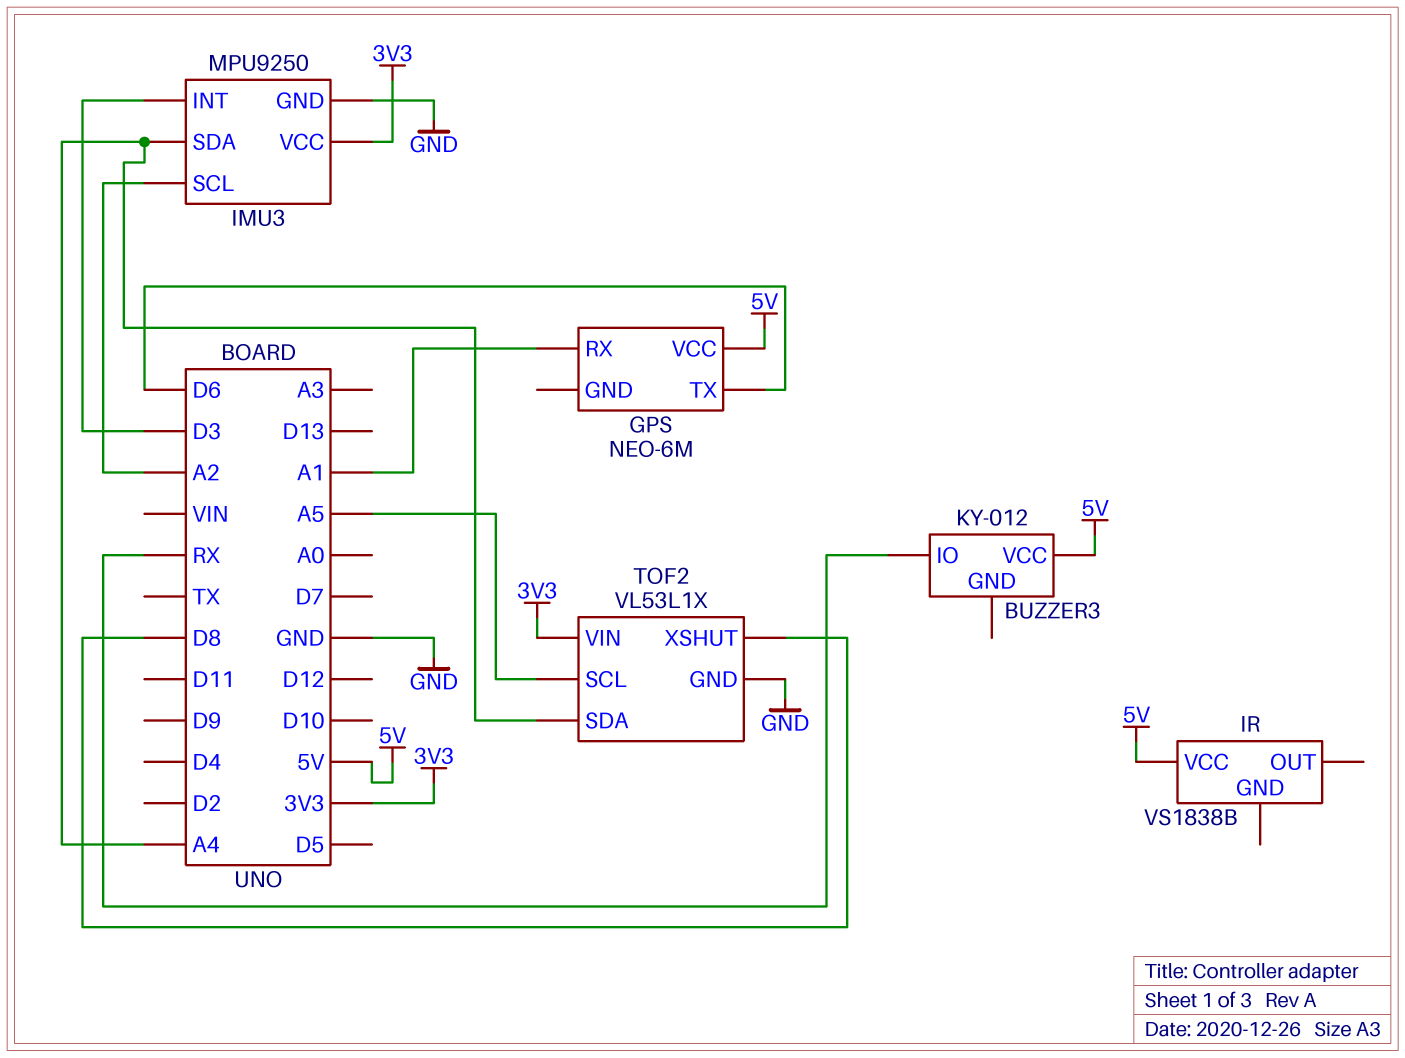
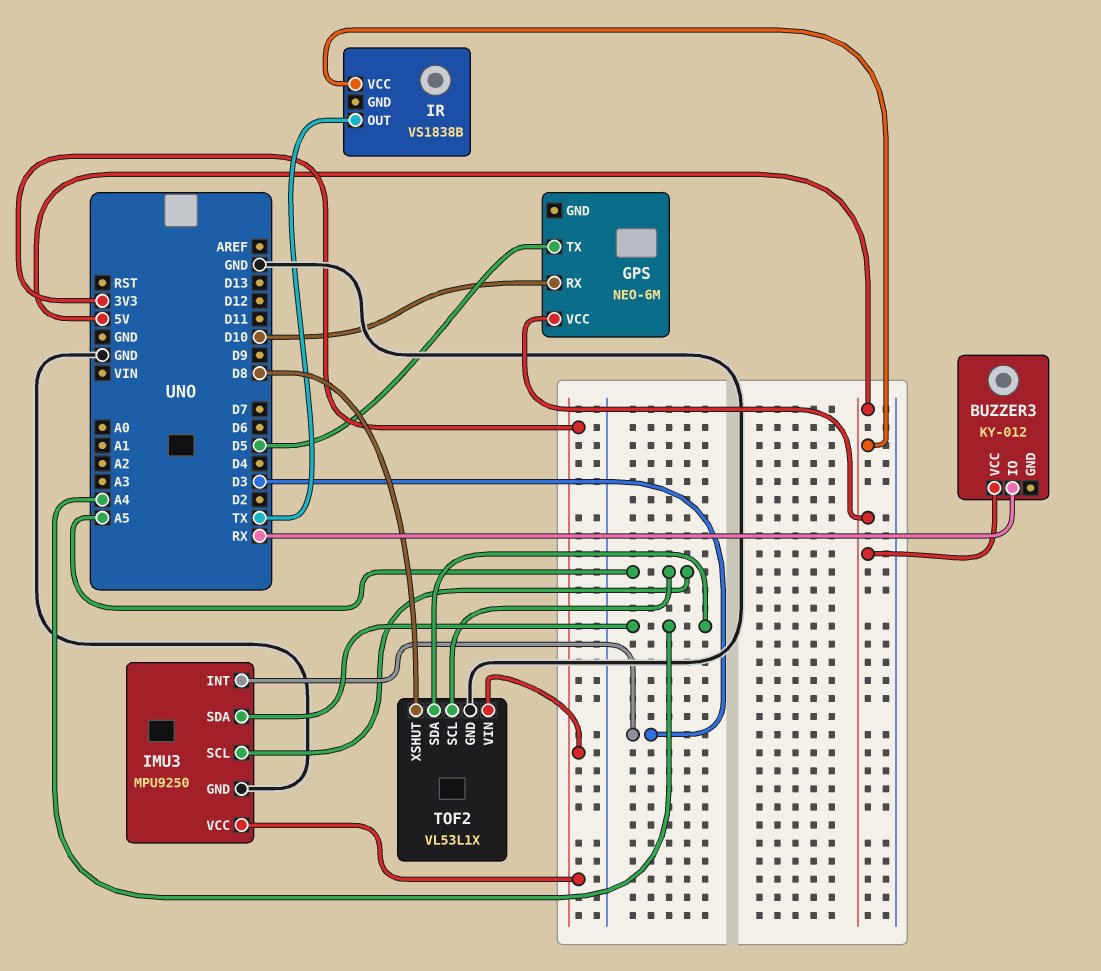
GPS pin RX: A1 -> D10
GPS pin TX: D6 -> D5
IMU3 pin SCL: A2 -> A5
IR pin OUT: none -> TX

